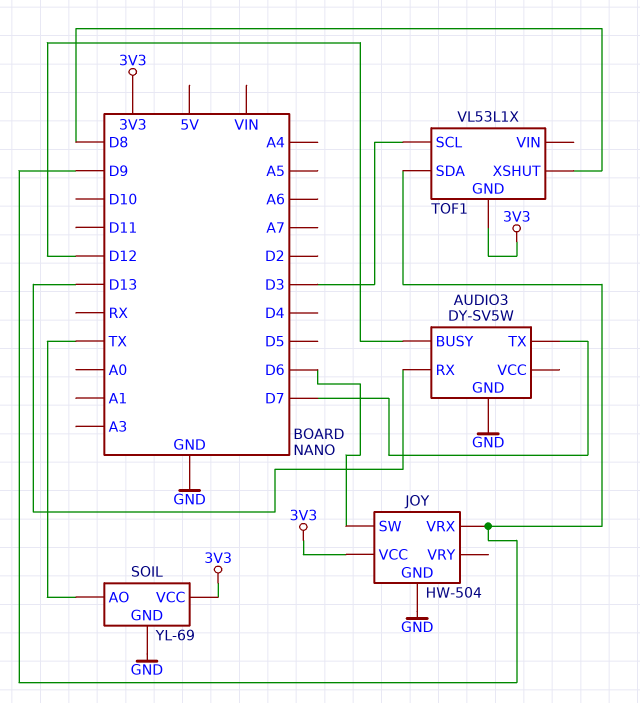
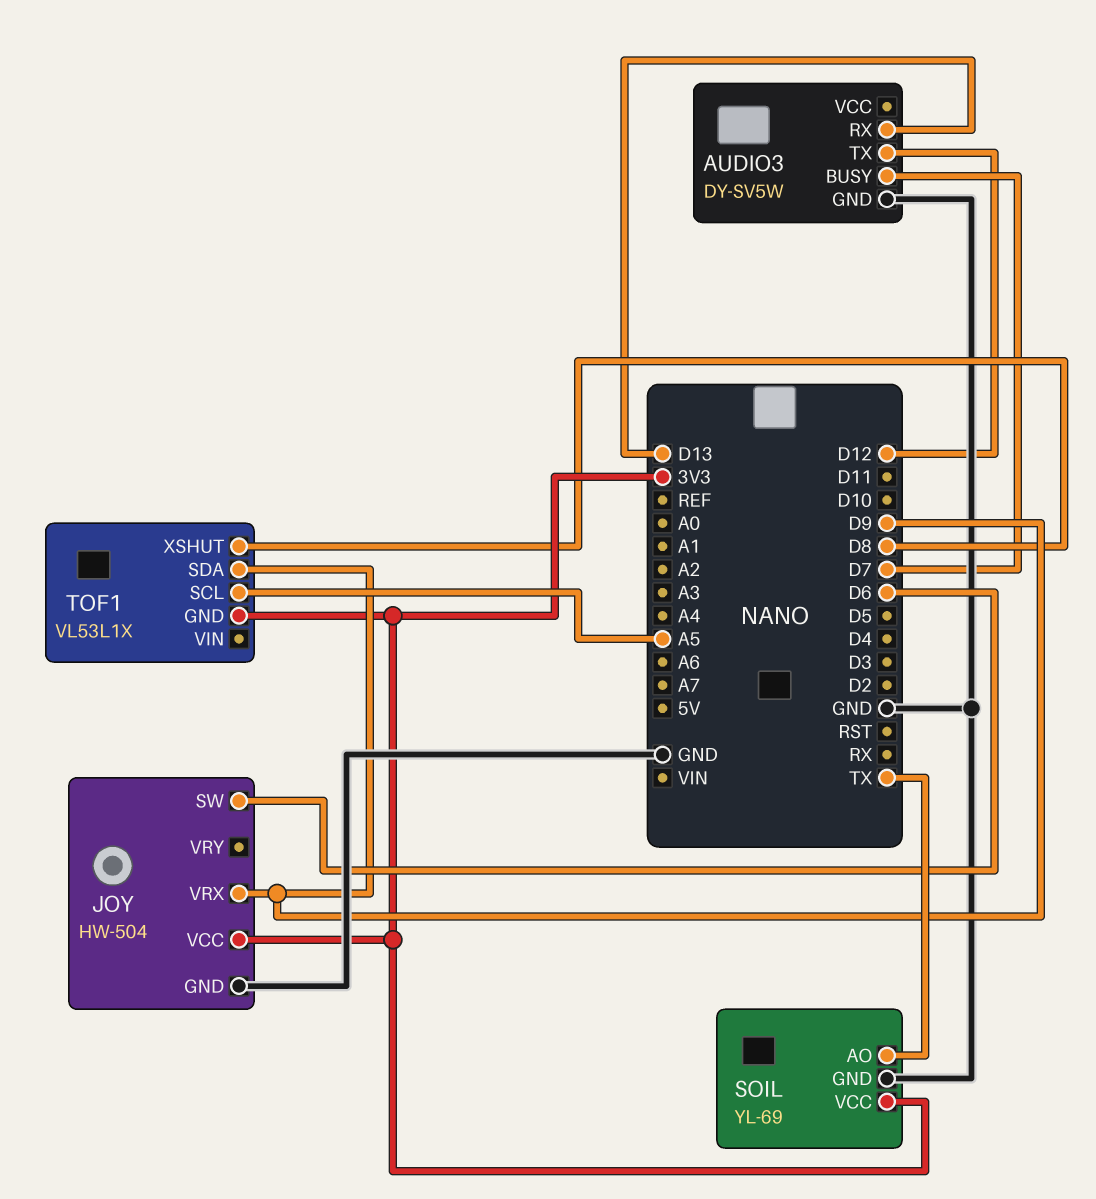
AUDIO3 pin BUSY: D12 -> D7
AUDIO3 pin TX: D7 -> D12
TOF1 pin SCL: D3 -> A5

